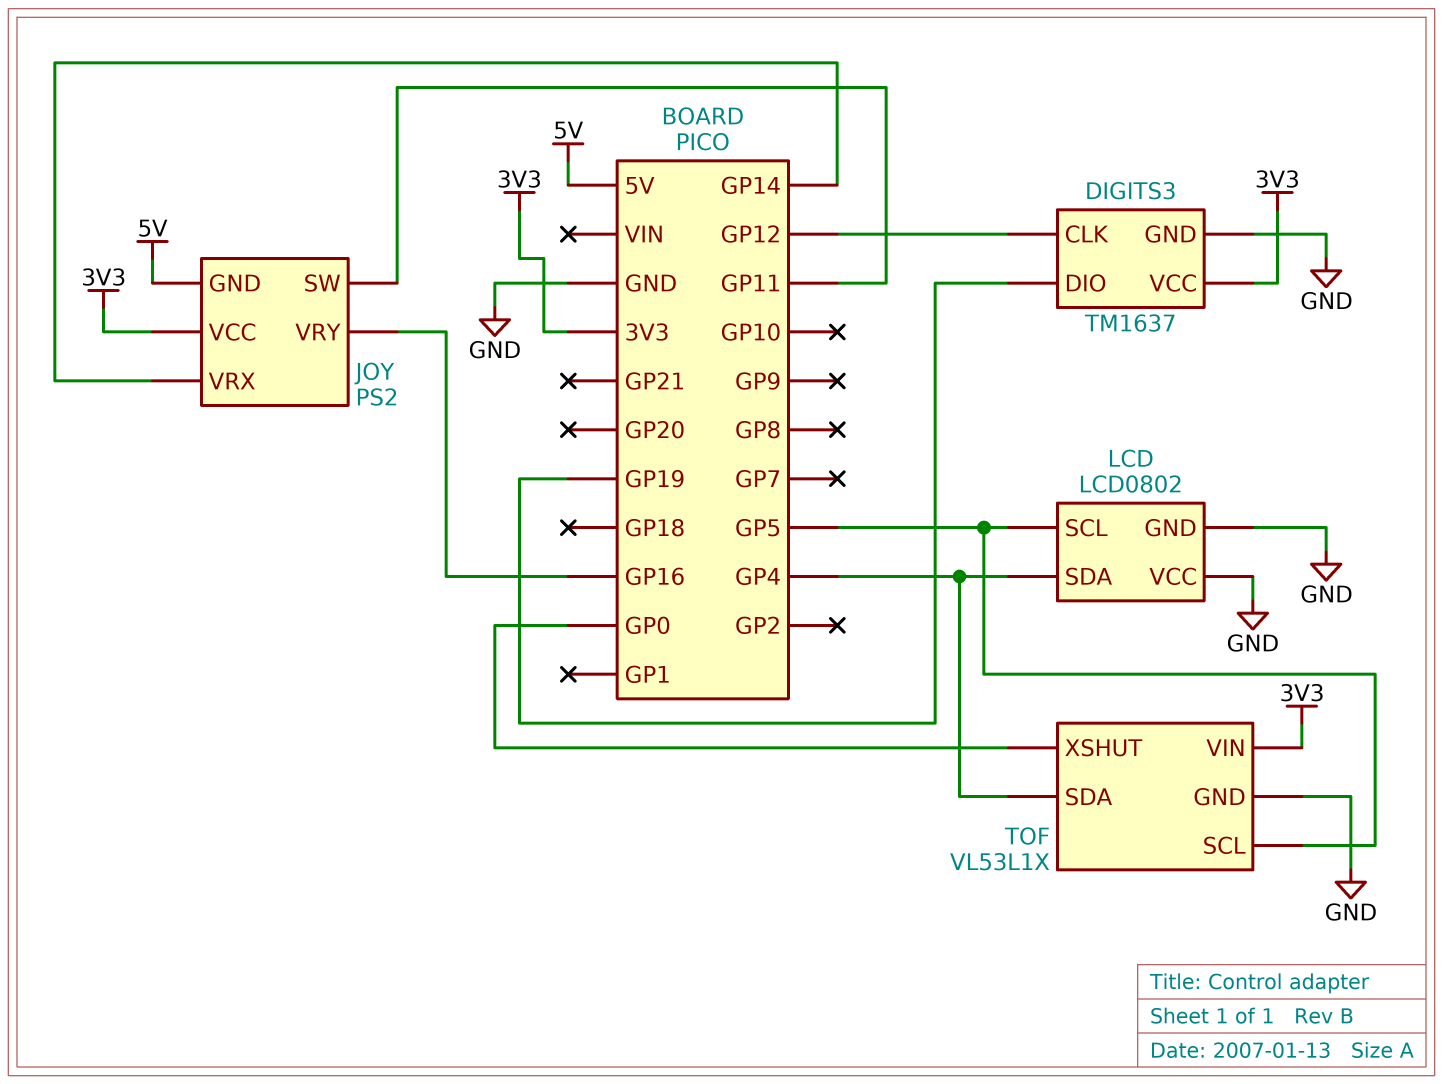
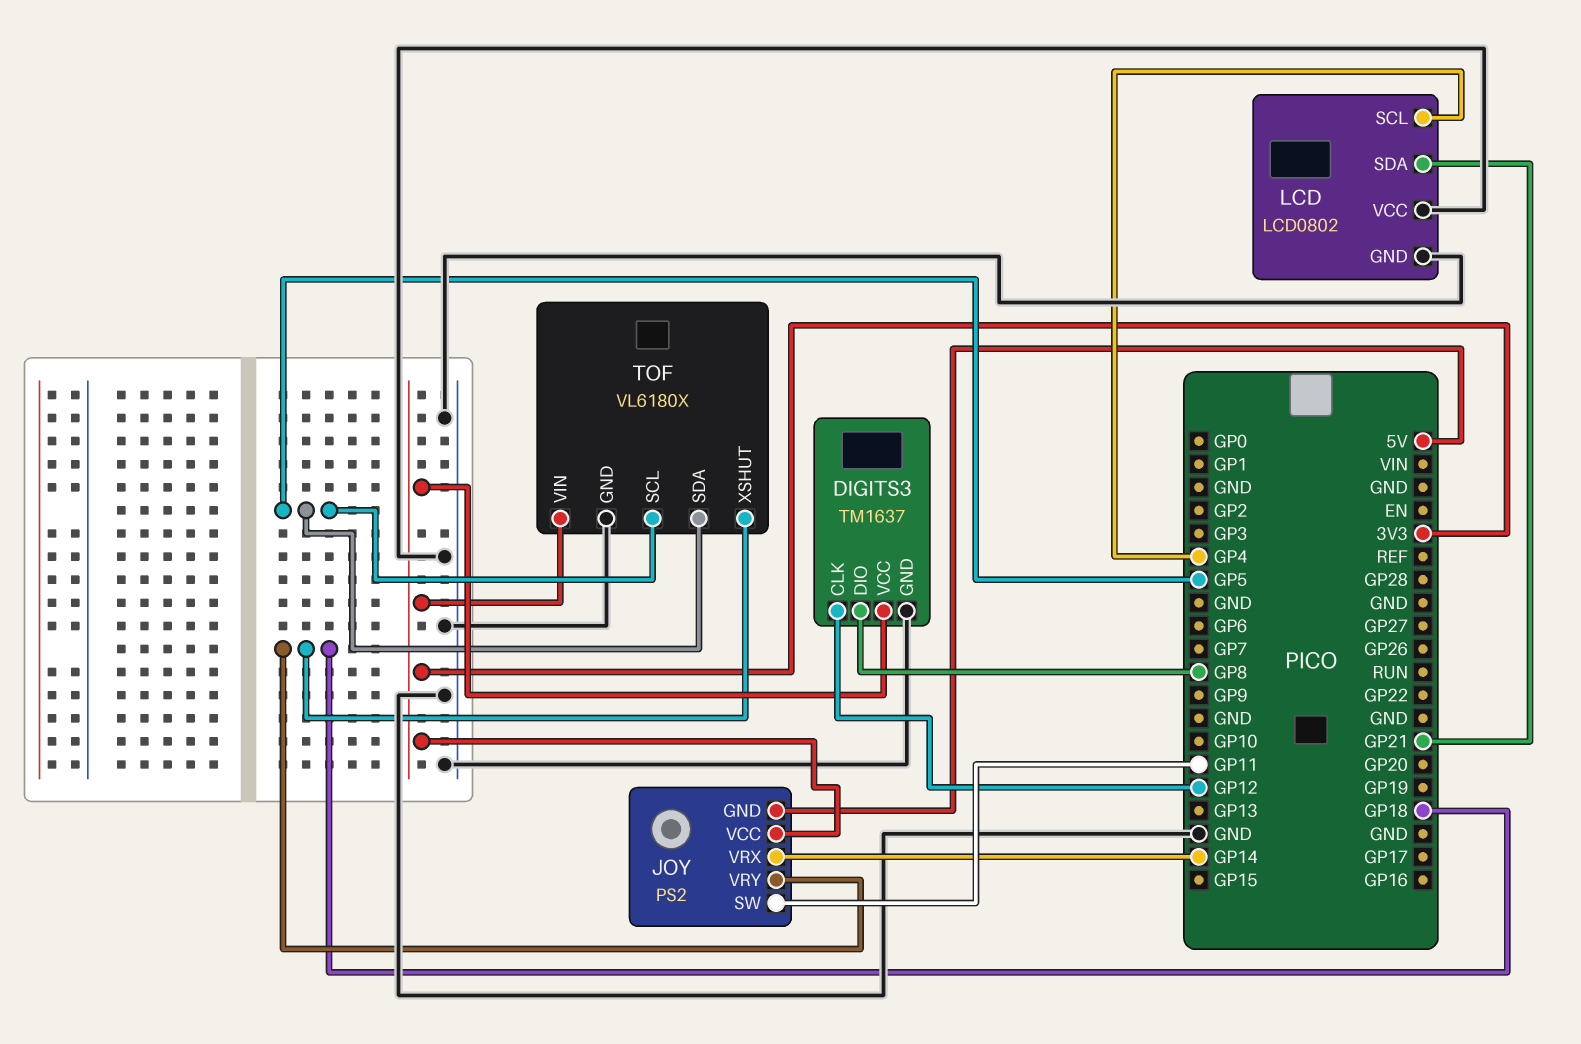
DIGITS3 pin DIO: GP19 -> GP8
JOY pin VRY: GP16 -> GP18
LCD pin SCL: GP5 -> GP4
LCD pin SDA: GP4 -> GP21
TOF: VL53L1X -> VL6180X
TOF pin SDA: GP4 -> GP5
TOF pin XSHUT: GP0 -> GP18

